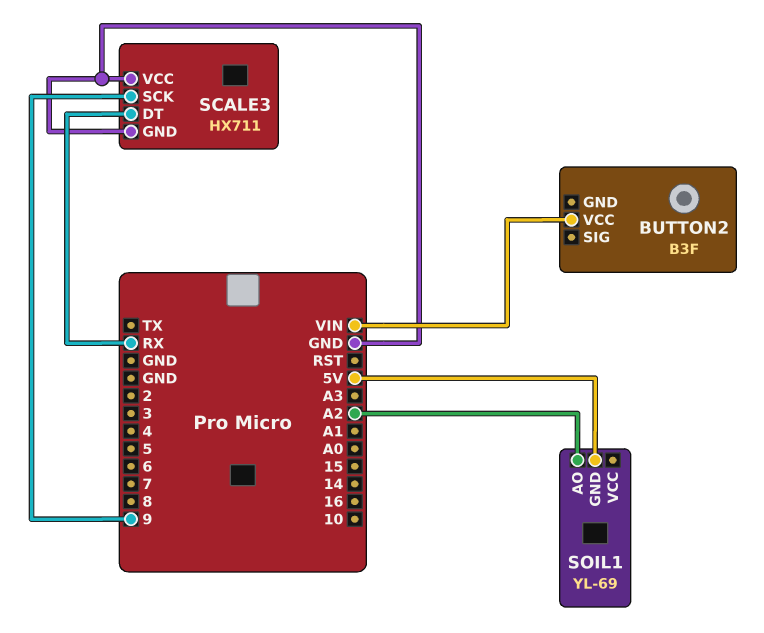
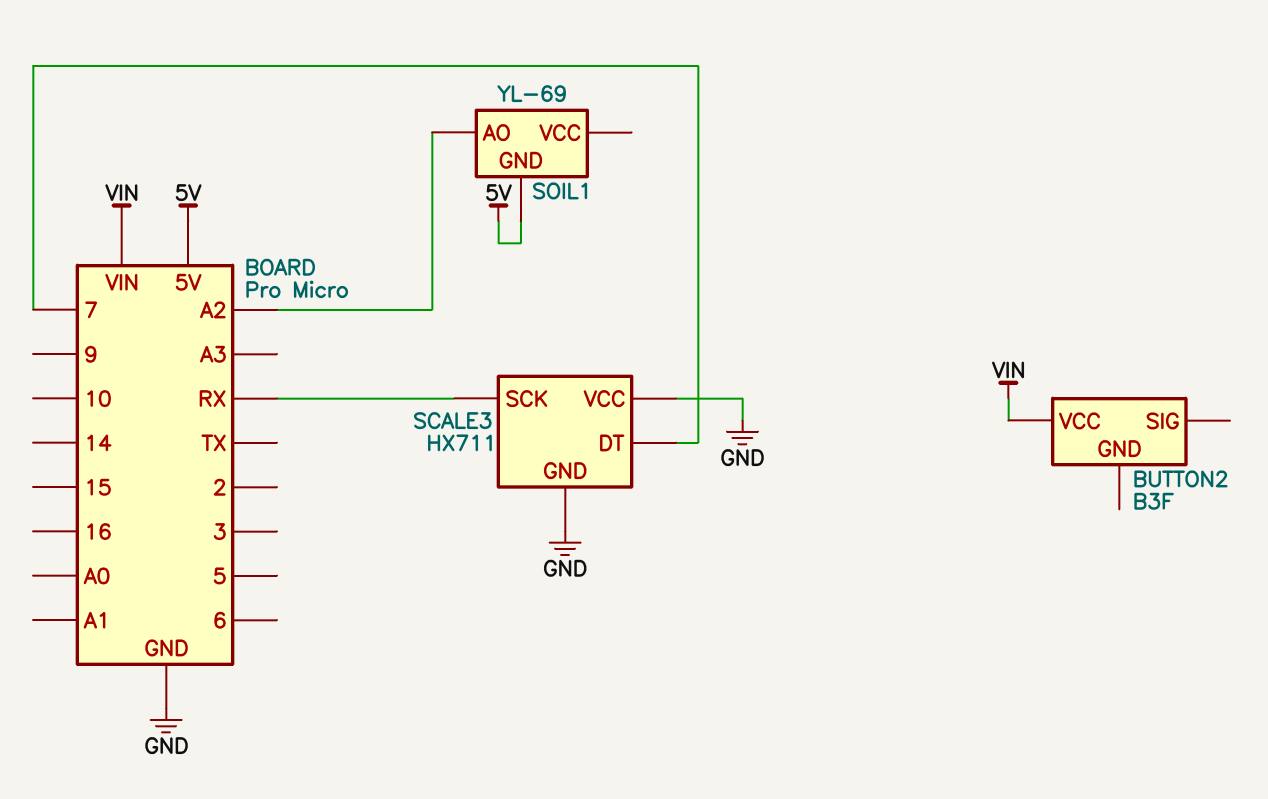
SCALE3 pin DT: RX -> 7
SCALE3 pin SCK: 9 -> RX

